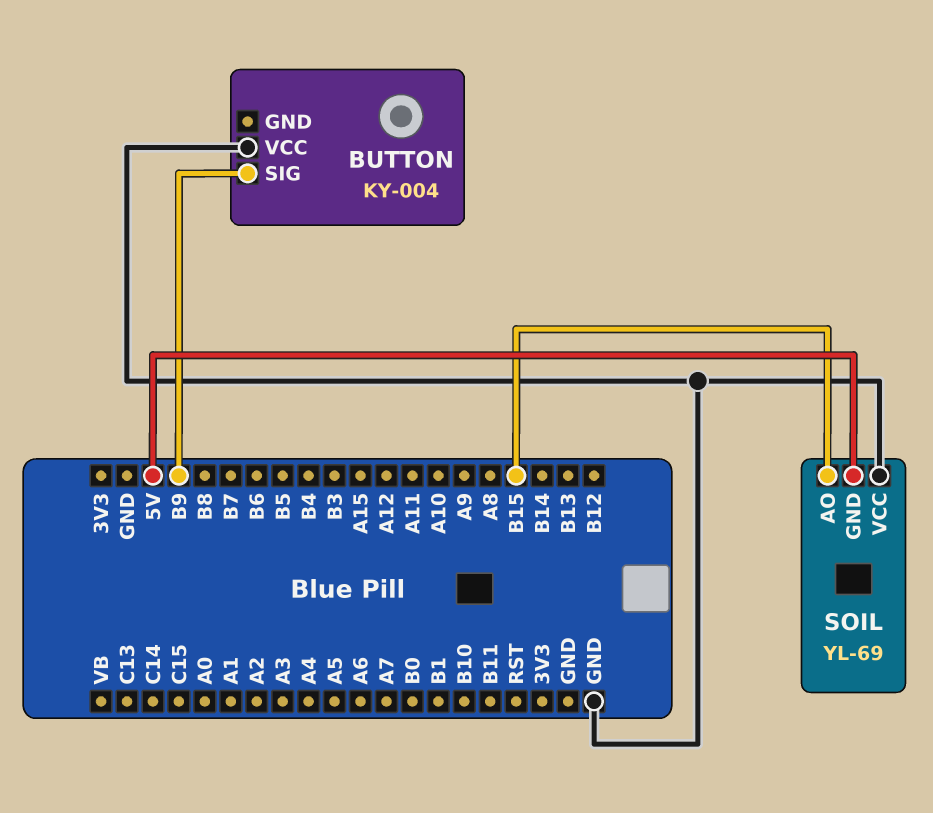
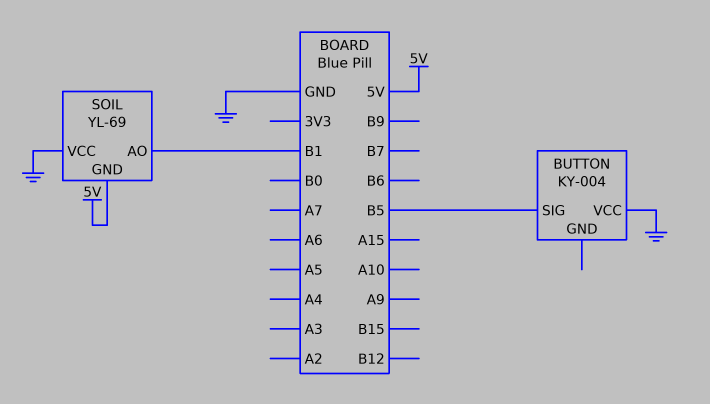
BUTTON pin SIG: B9 -> B5
SOIL pin AO: B15 -> B1

